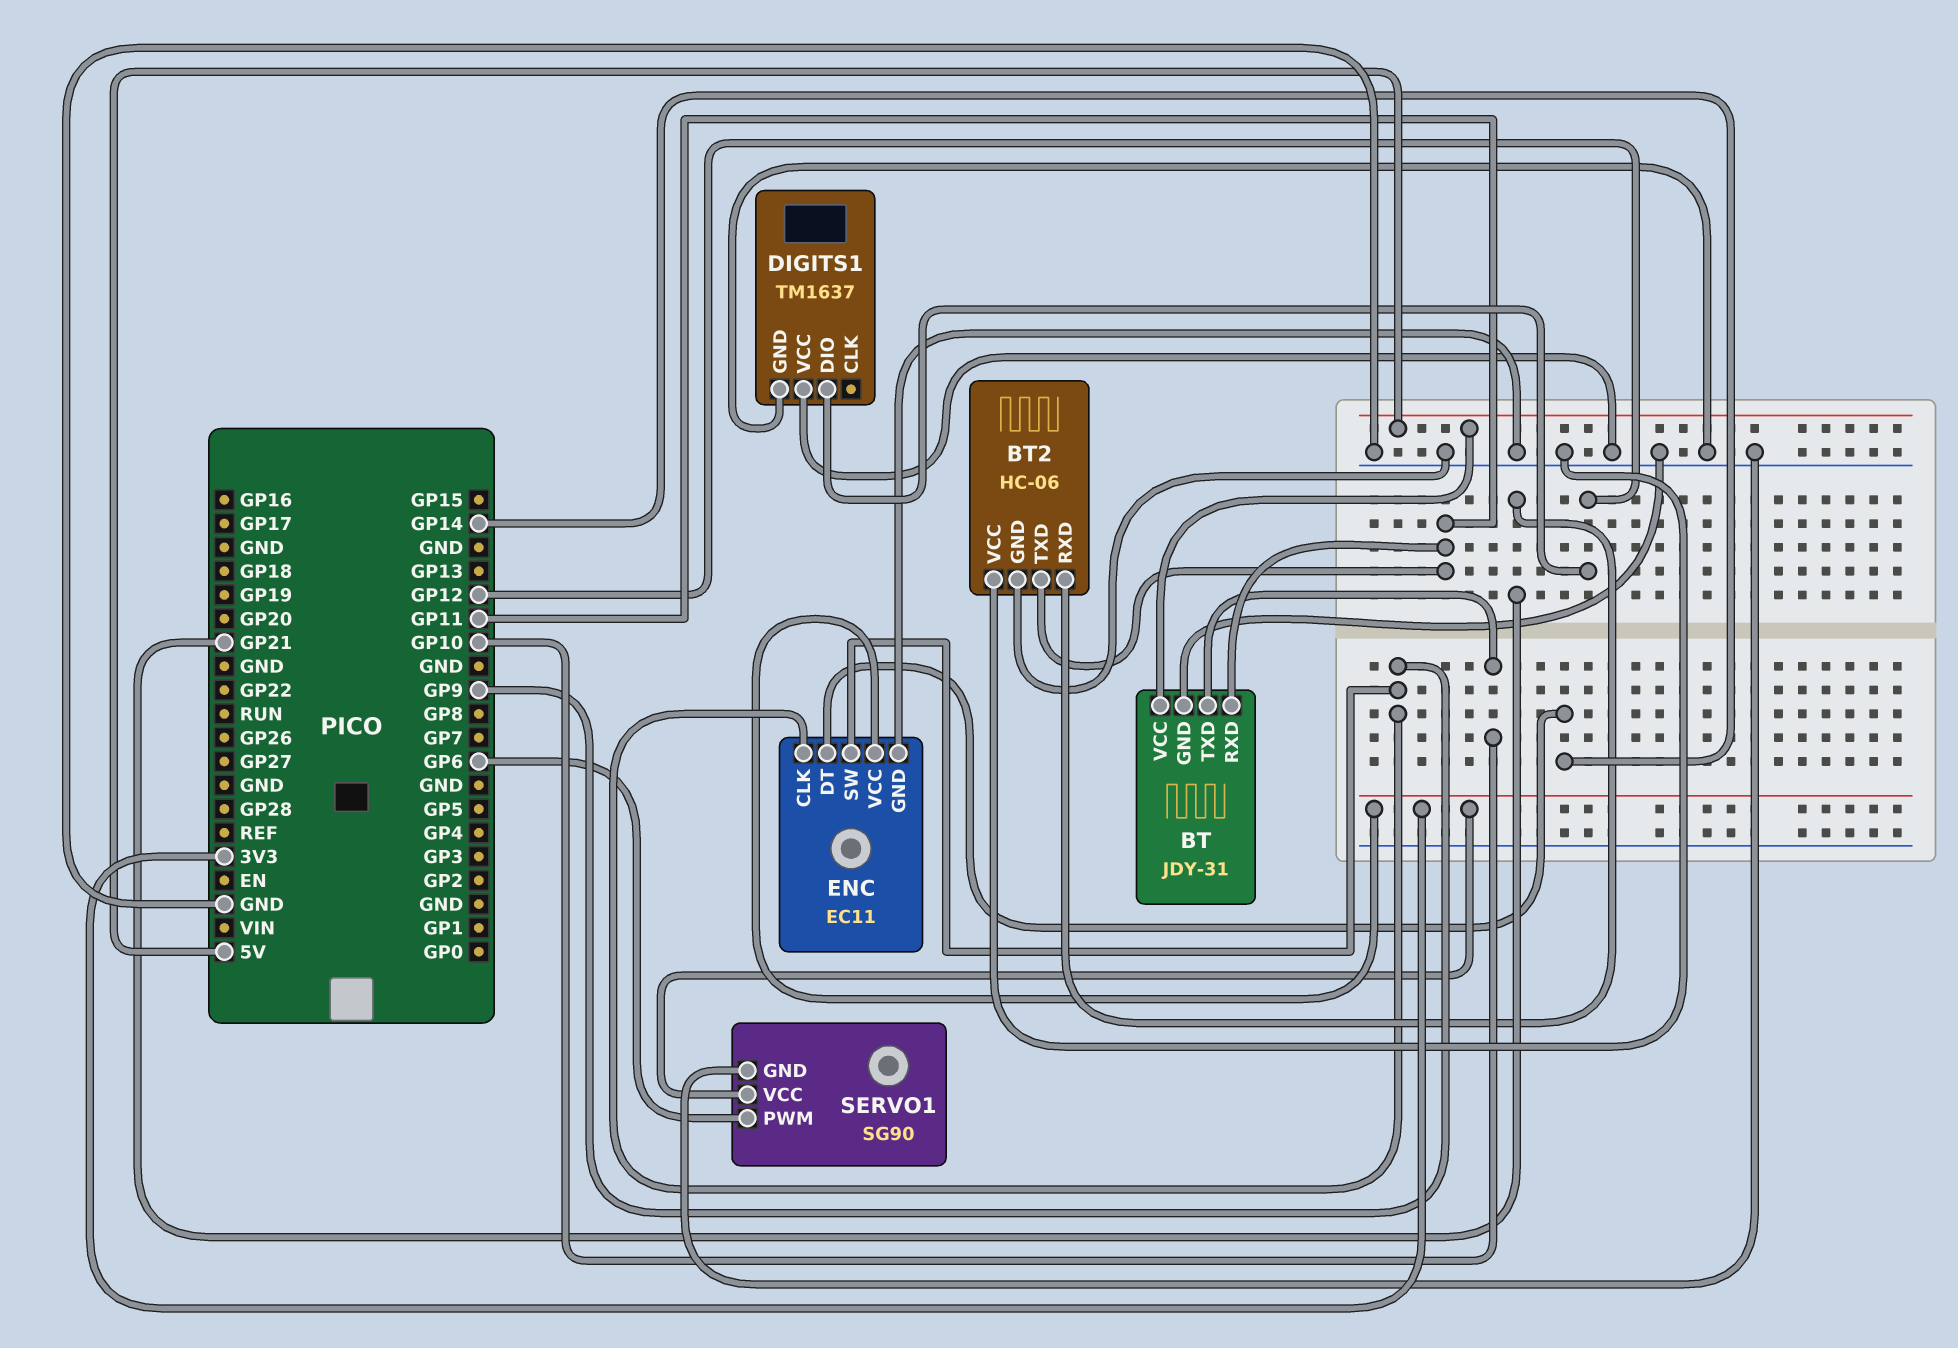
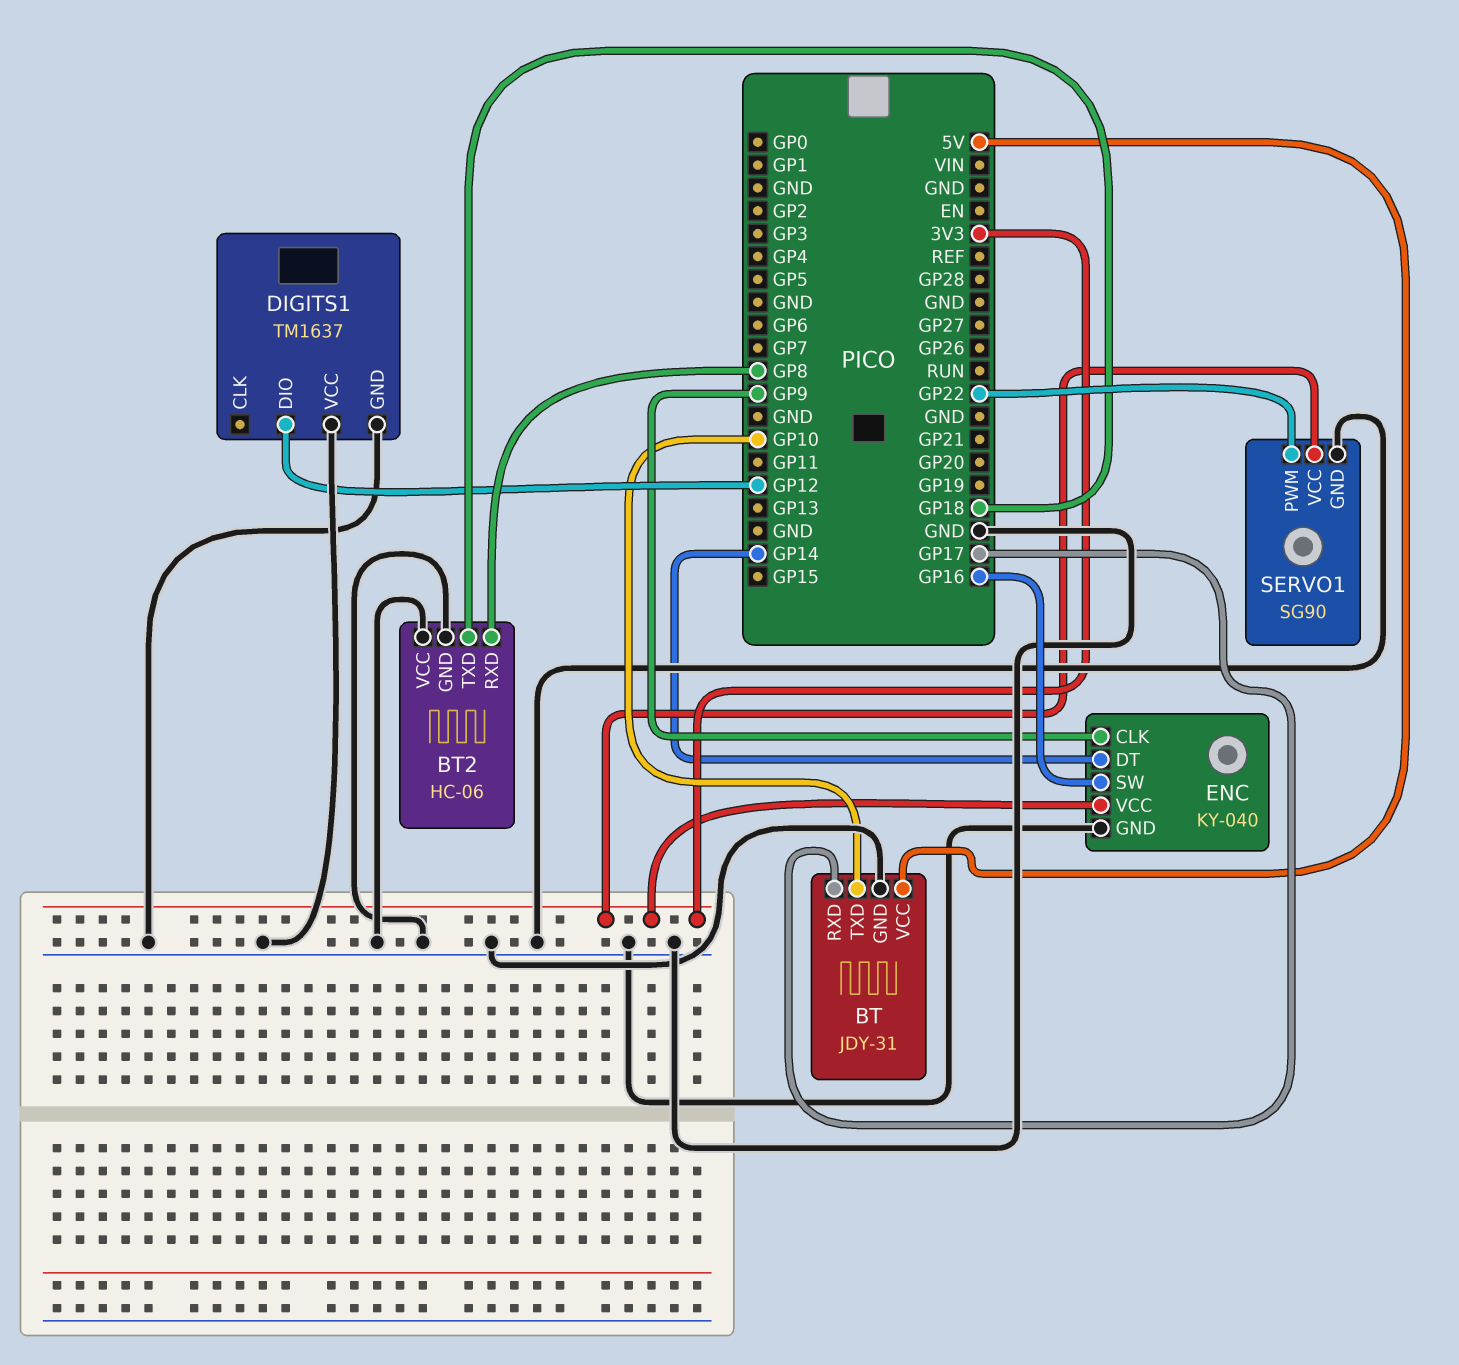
BT pin RXD: GP11 -> GP17
BT2 pin RXD: GP21 -> GP8
BT2 pin TXD: GP11 -> GP18
ENC: EC11 -> KY-040
ENC pin SW: GP9 -> GP16
SERVO1 pin PWM: GP6 -> GP22

